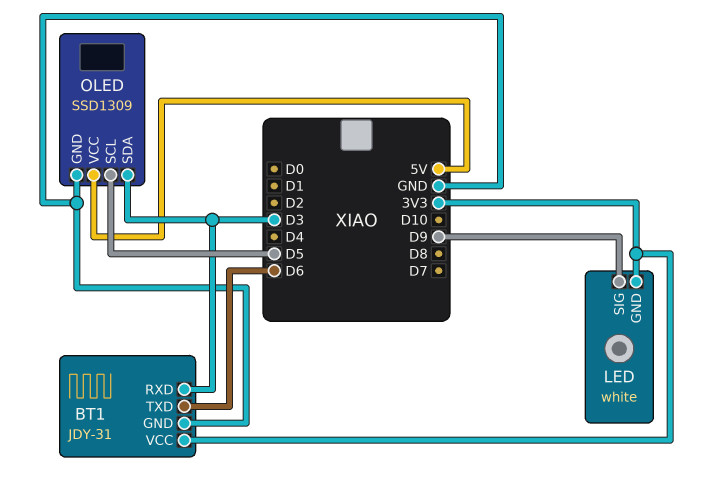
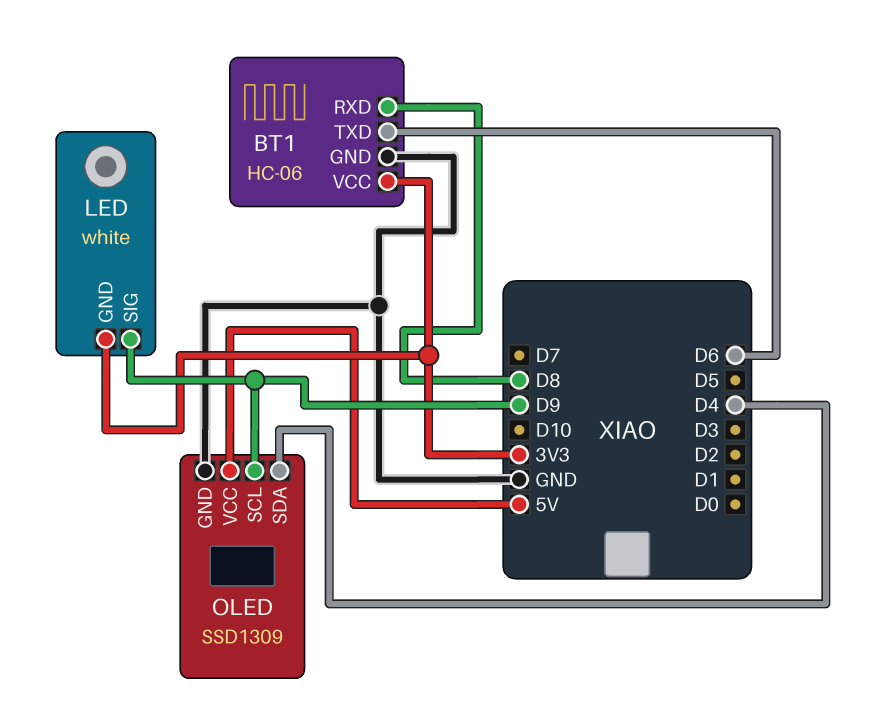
BT1: JDY-31 -> HC-06
BT1 pin RXD: D3 -> D8
OLED pin SCL: D5 -> D9
OLED pin SDA: D3 -> D4

